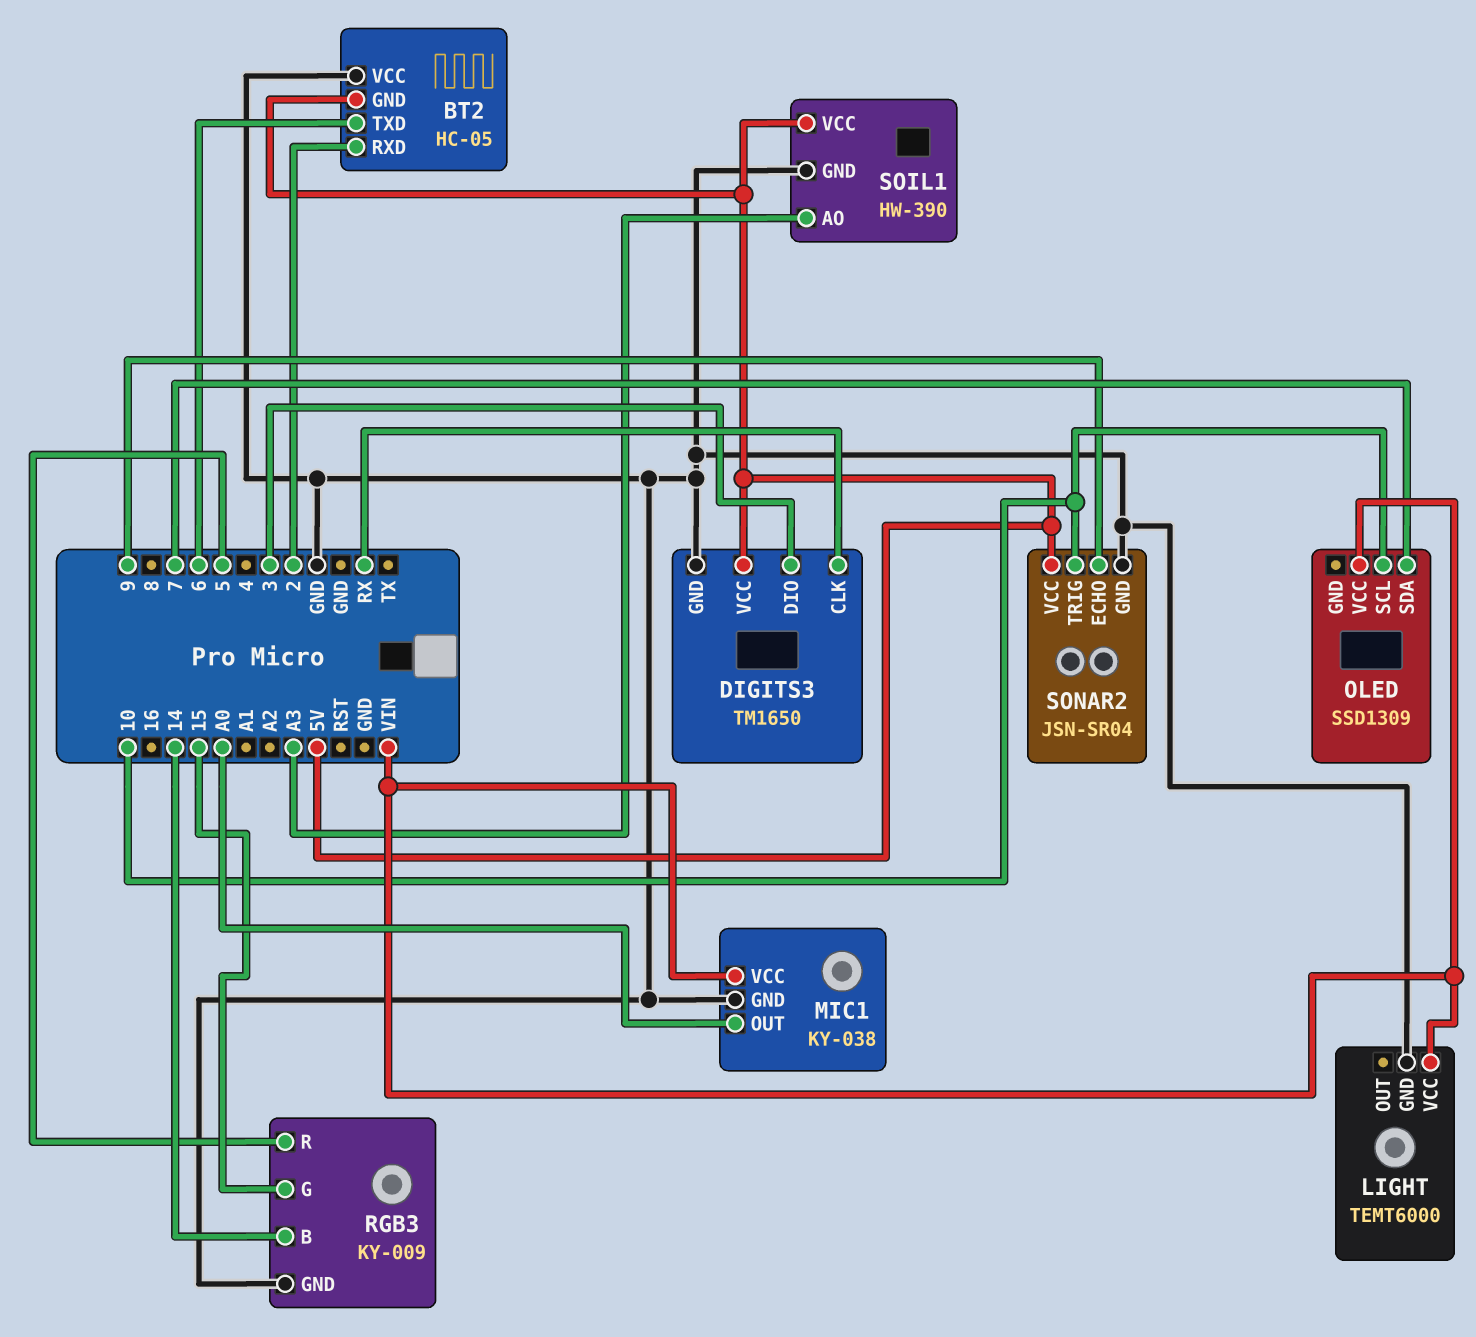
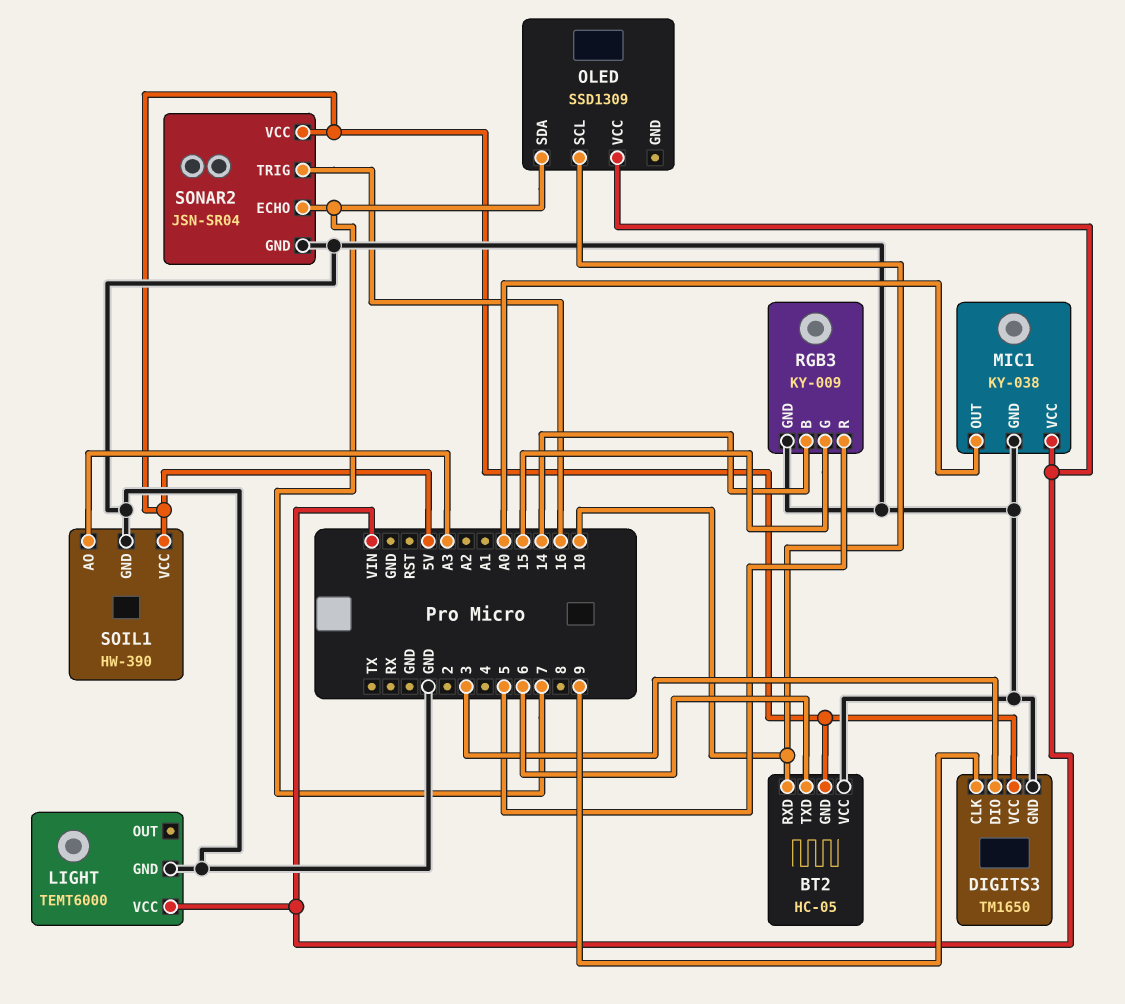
BT2 pin RXD: 2 -> 10
DIGITS3 pin CLK: RX -> 9
SONAR2 pin ECHO: 9 -> 7
SONAR2 pin TRIG: 10 -> 16

